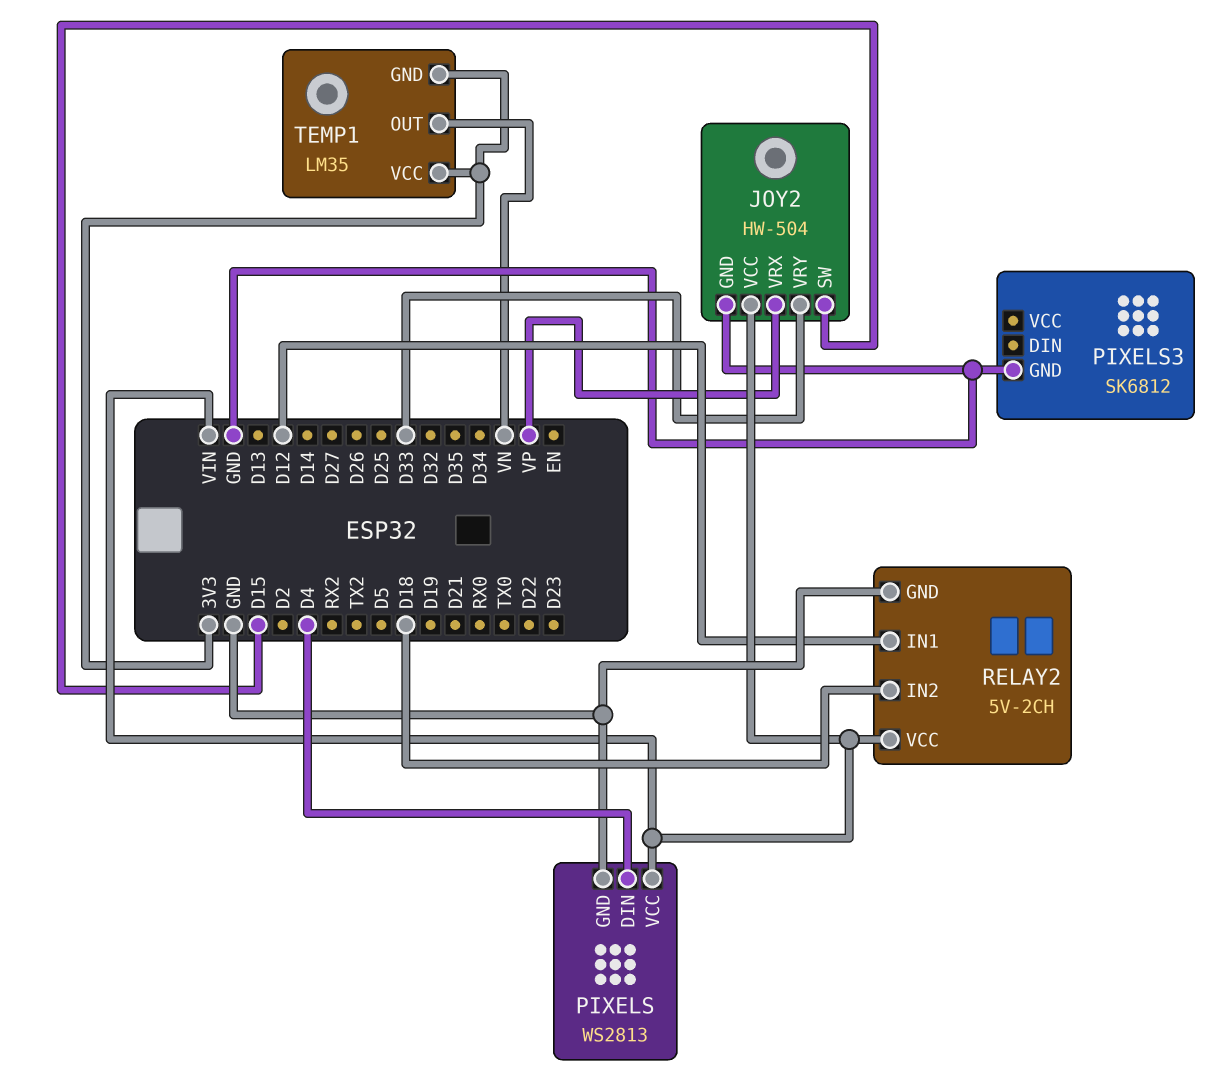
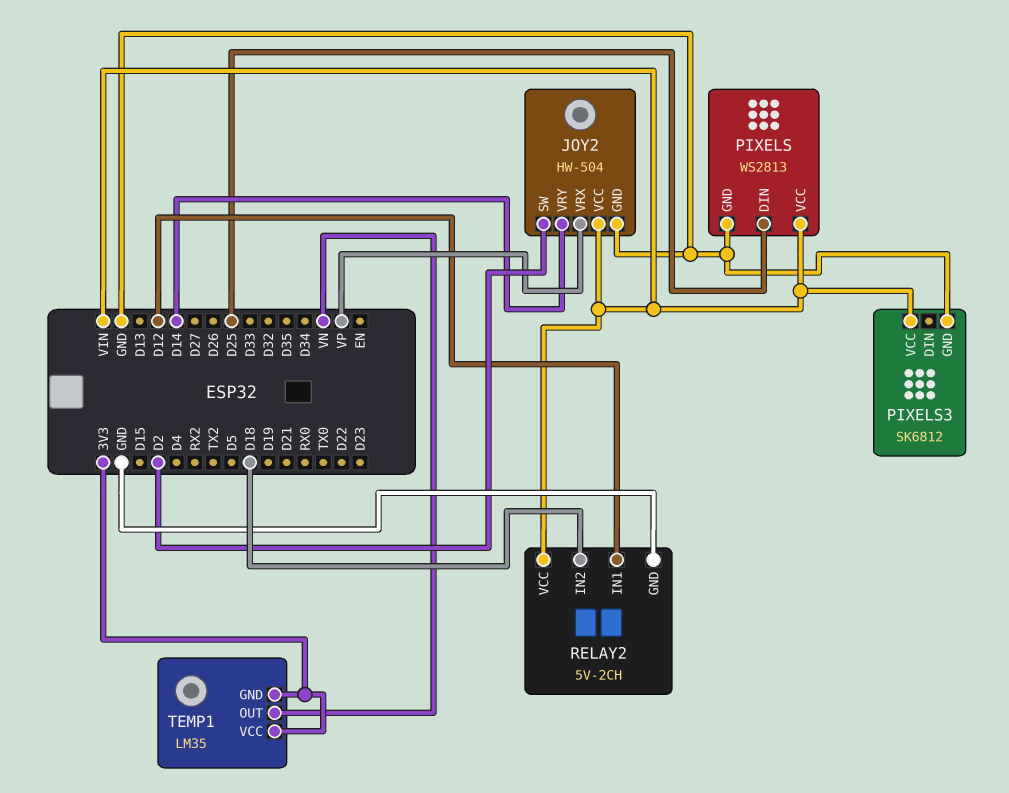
JOY2 pin SW: D15 -> D2
JOY2 pin VRY: D33 -> D14
PIXELS pin DIN: D4 -> D25
PIXELS3 pin VCC: none -> VIN

